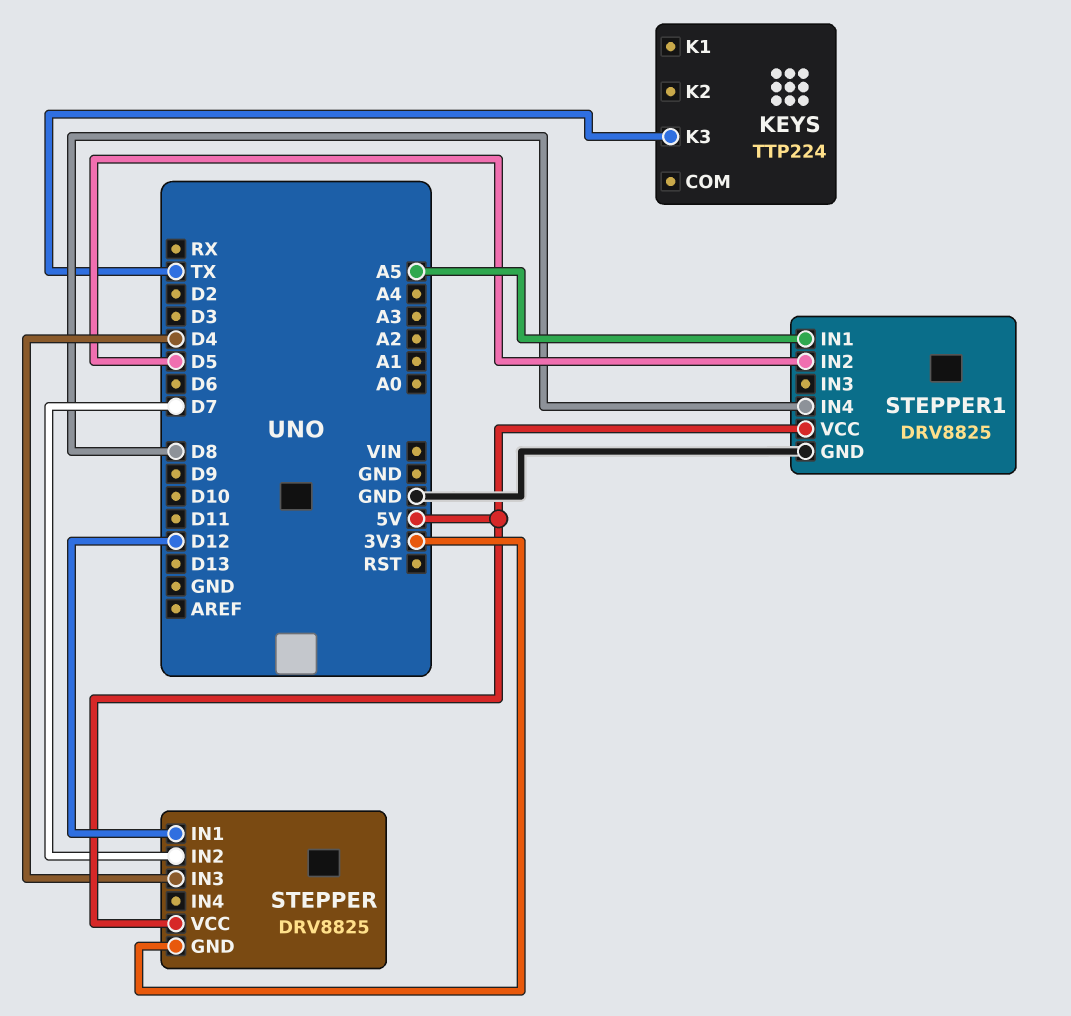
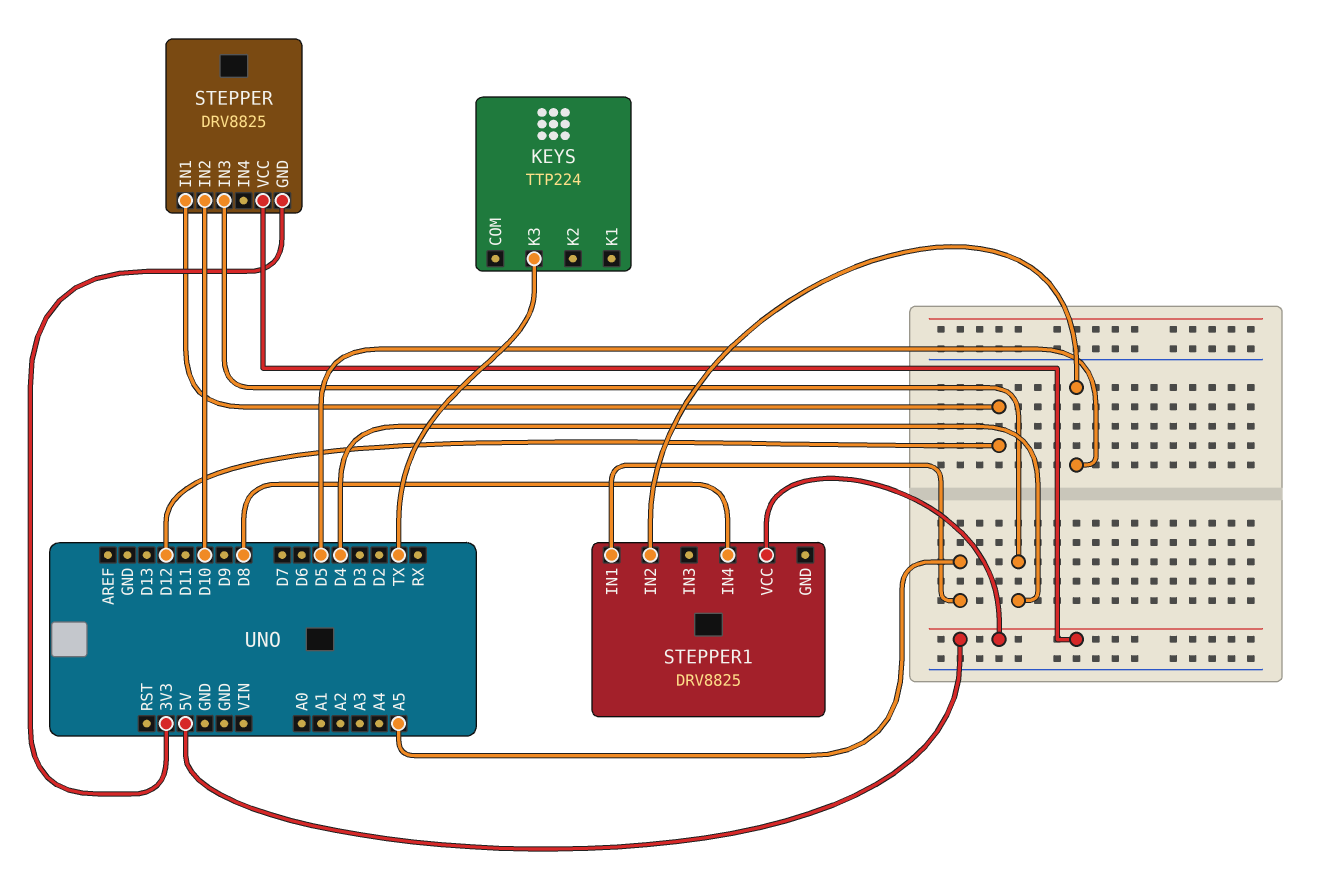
STEPPER pin IN2: D7 -> D10
STEPPER1 pin GND: GND -> none

